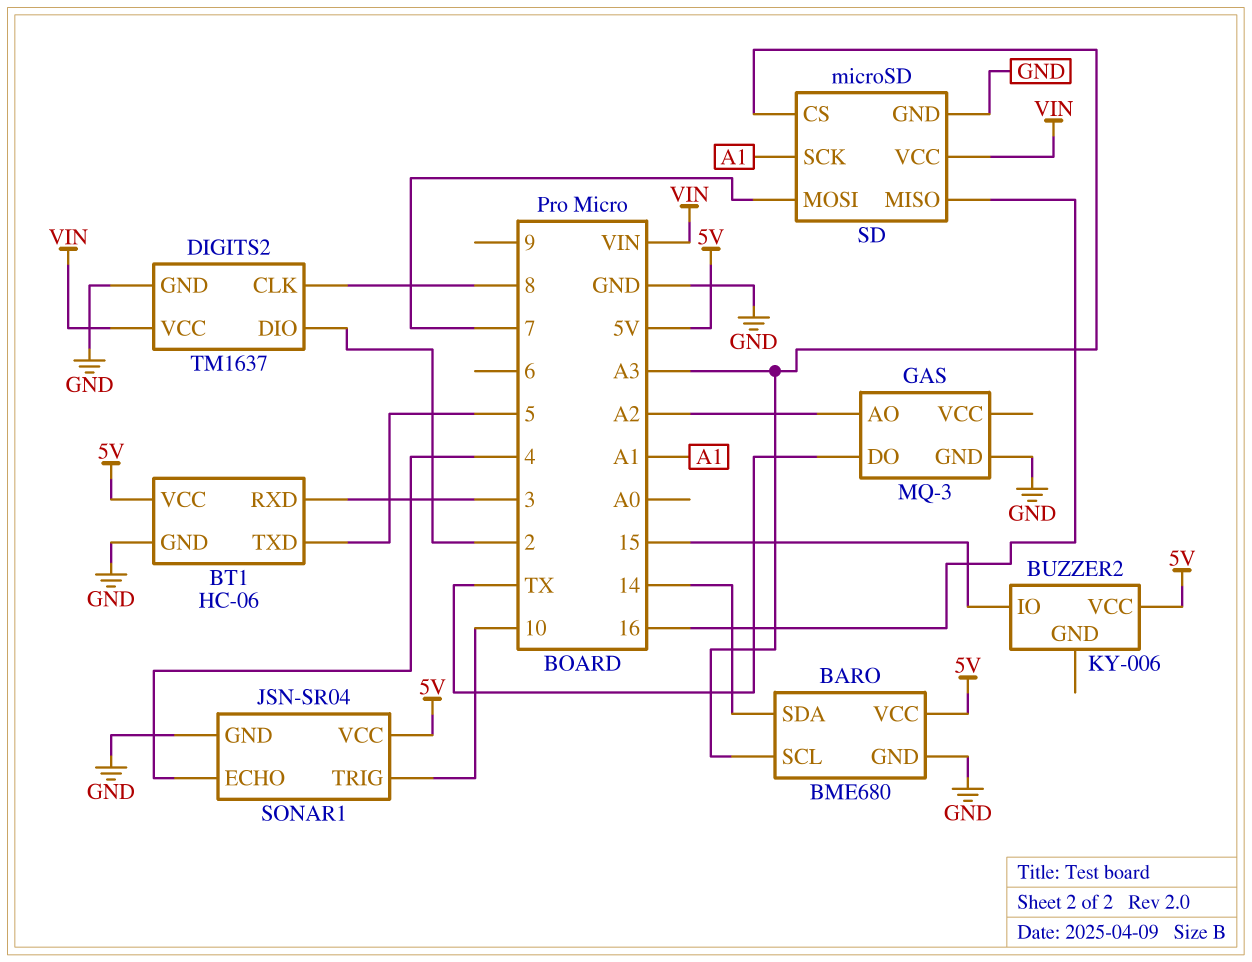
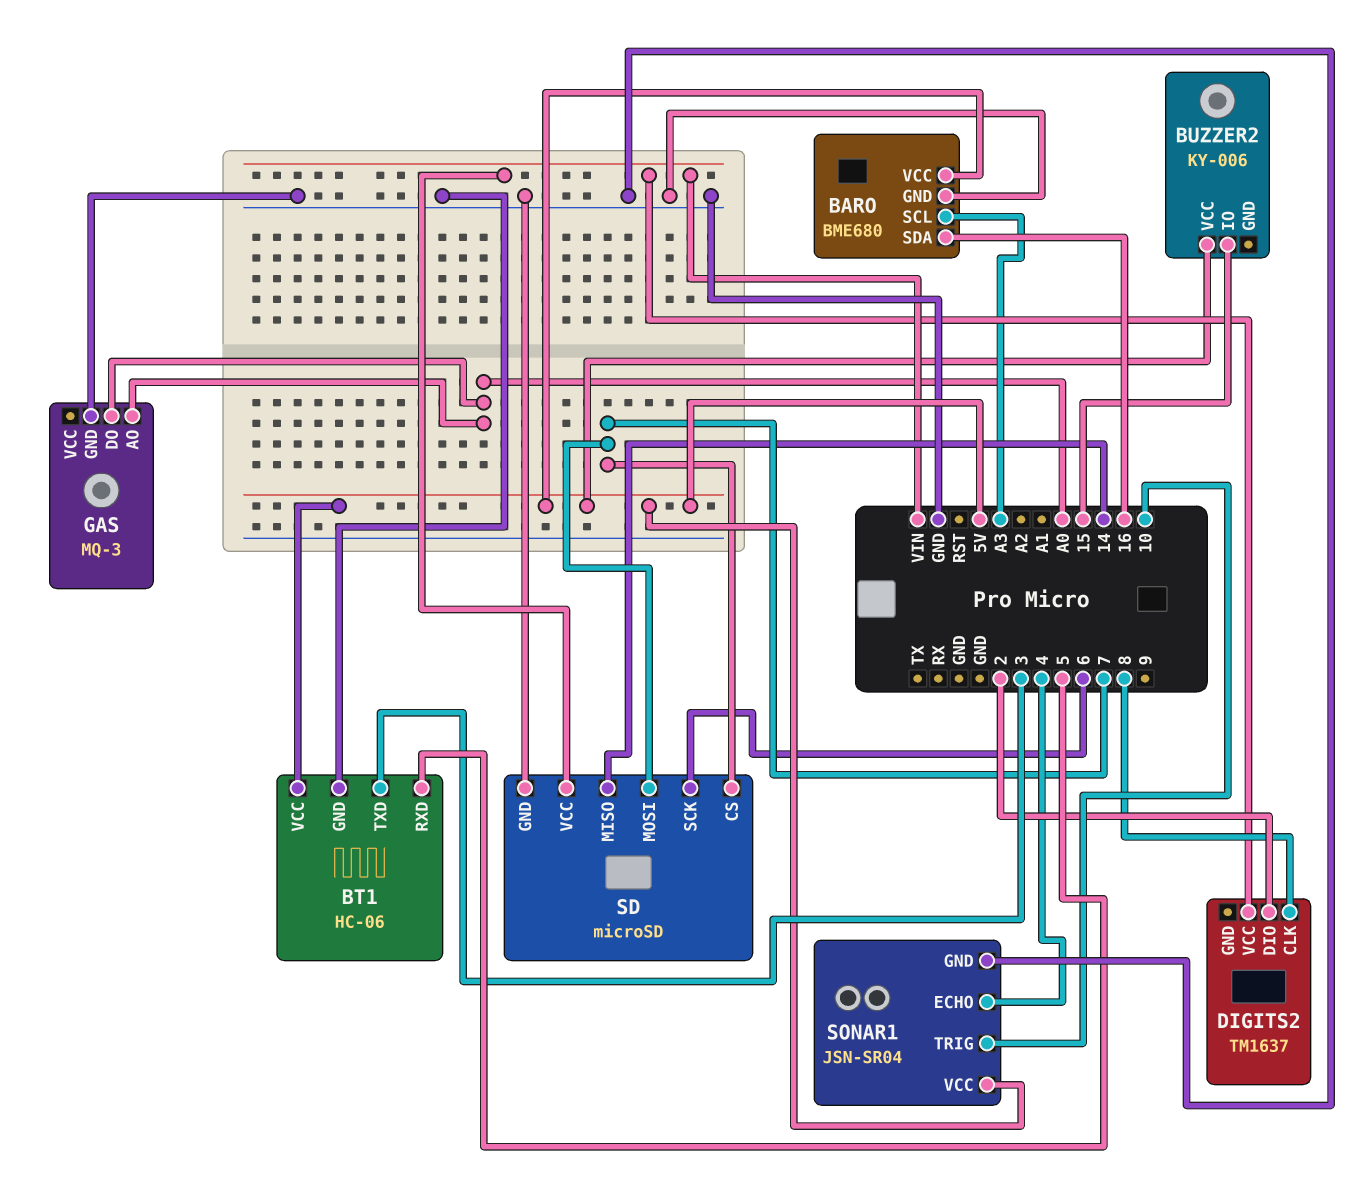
BARO pin SDA: 14 -> 16
BT1 pin RXD: 3 -> 5
BT1 pin TXD: 5 -> 3
DIGITS2 pin GND: GND -> none
GAS pin AO: A2 -> A0
GAS pin DO: TX -> A0
SD pin CS: A3 -> 7
SD pin MISO: 16 -> 14
SD pin SCK: A1 -> 6

